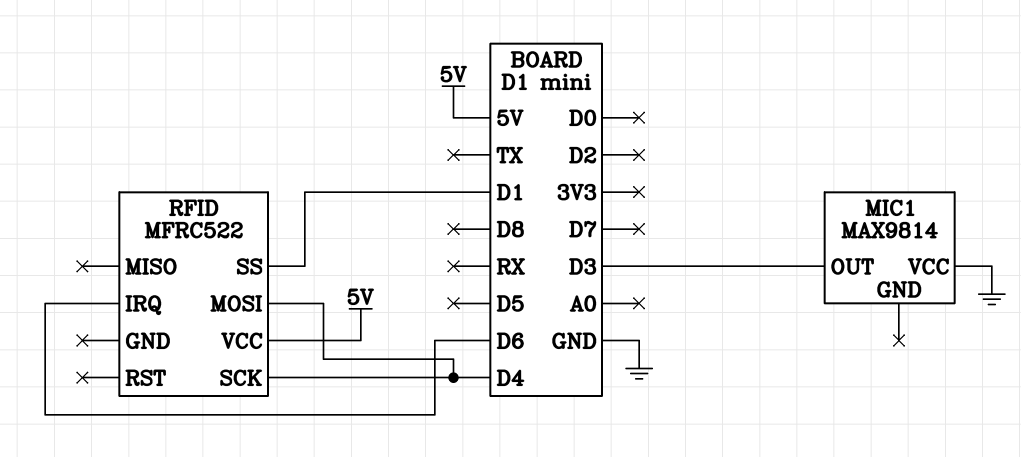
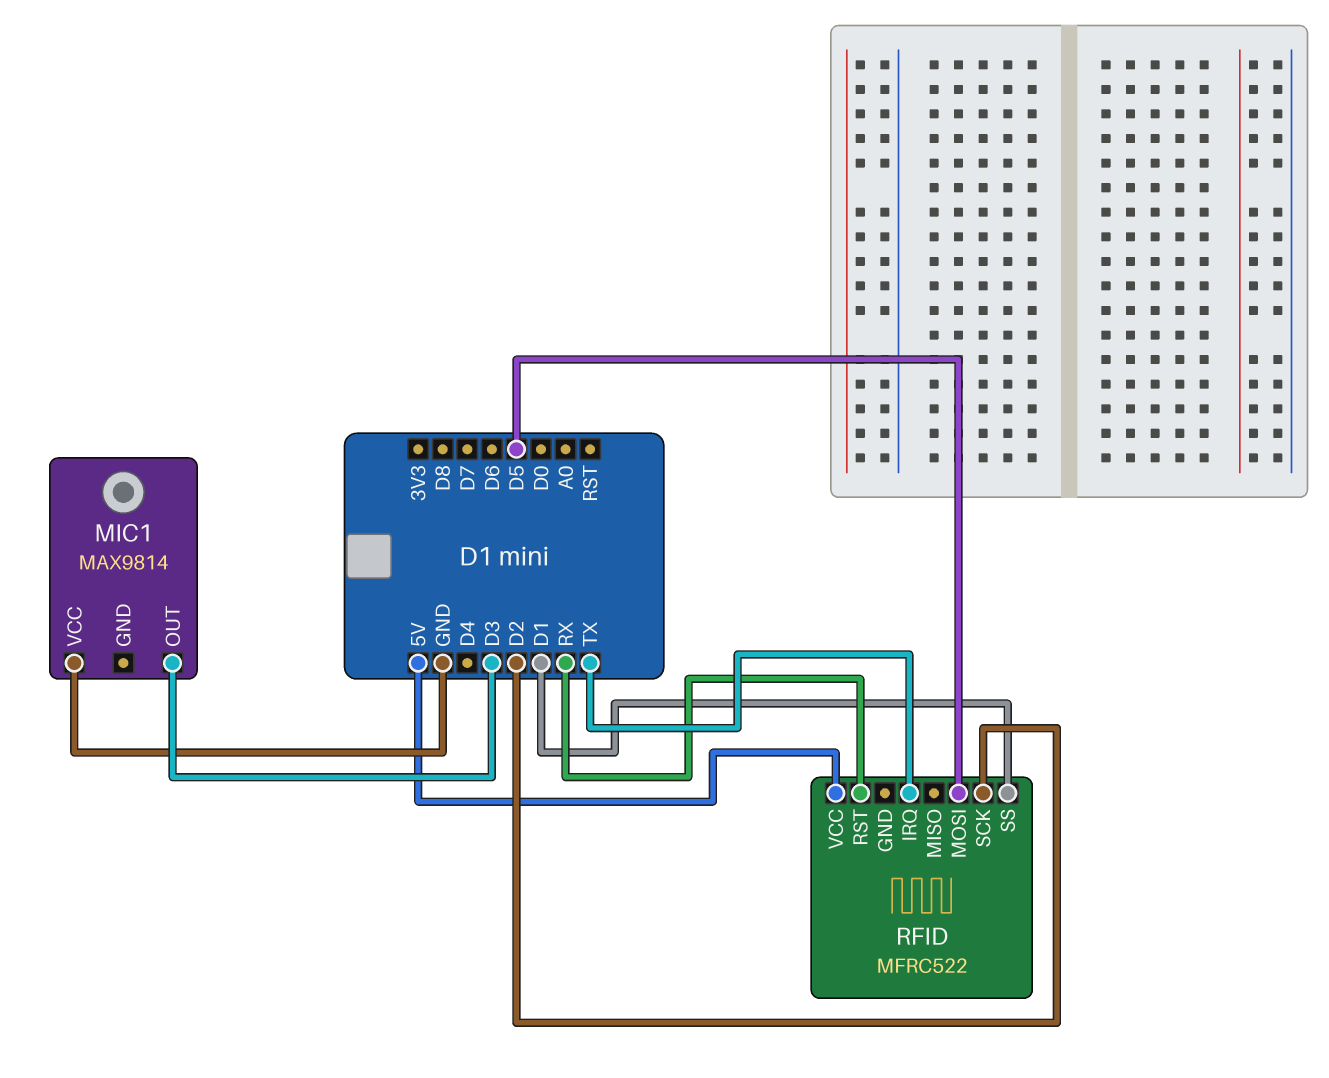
RFID pin IRQ: D6 -> TX
RFID pin MOSI: D4 -> D5
RFID pin RST: none -> RX
RFID pin SCK: D4 -> D2

